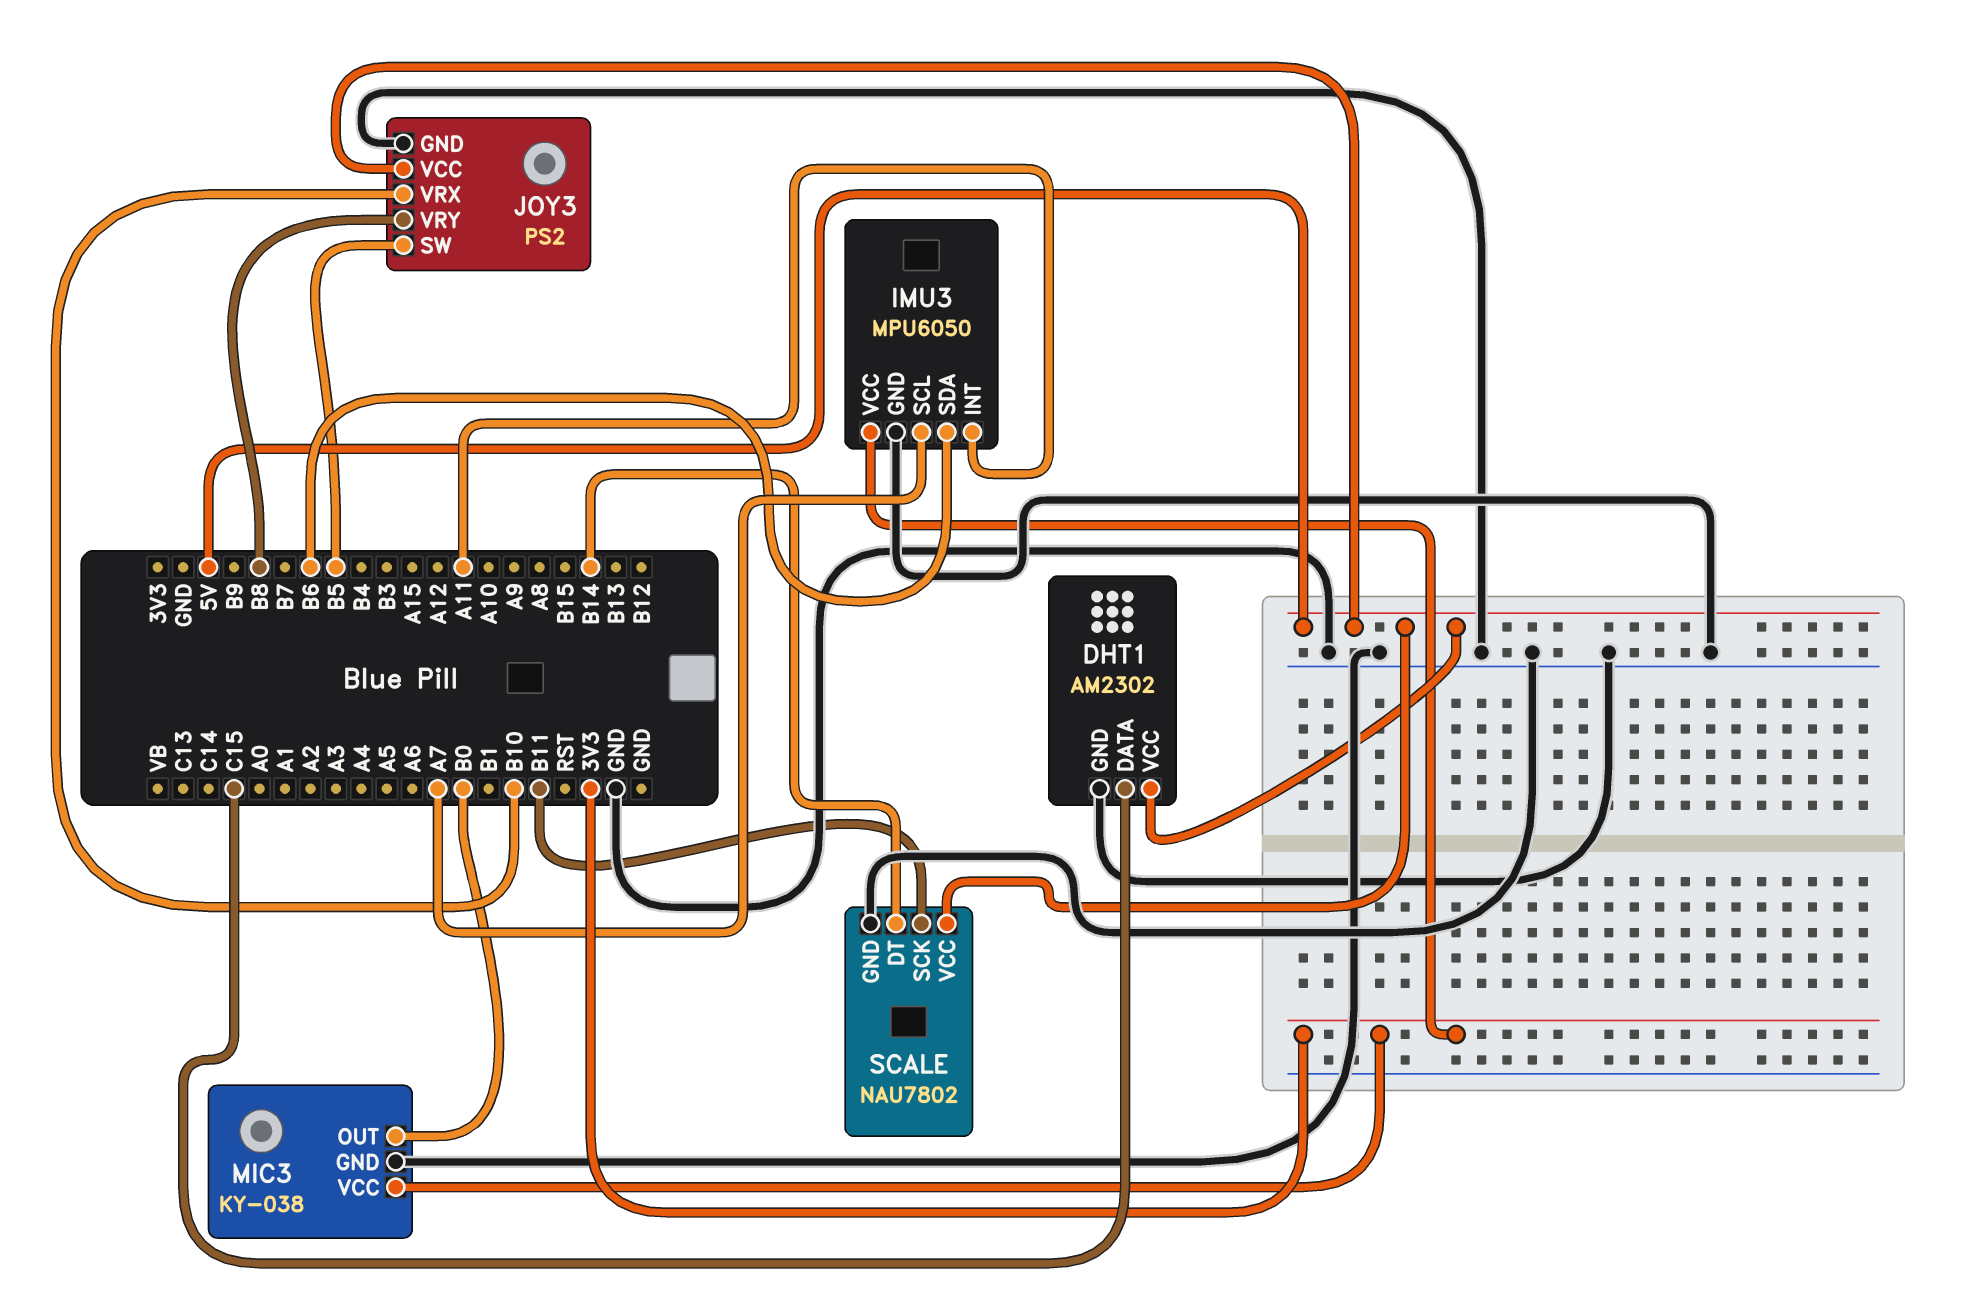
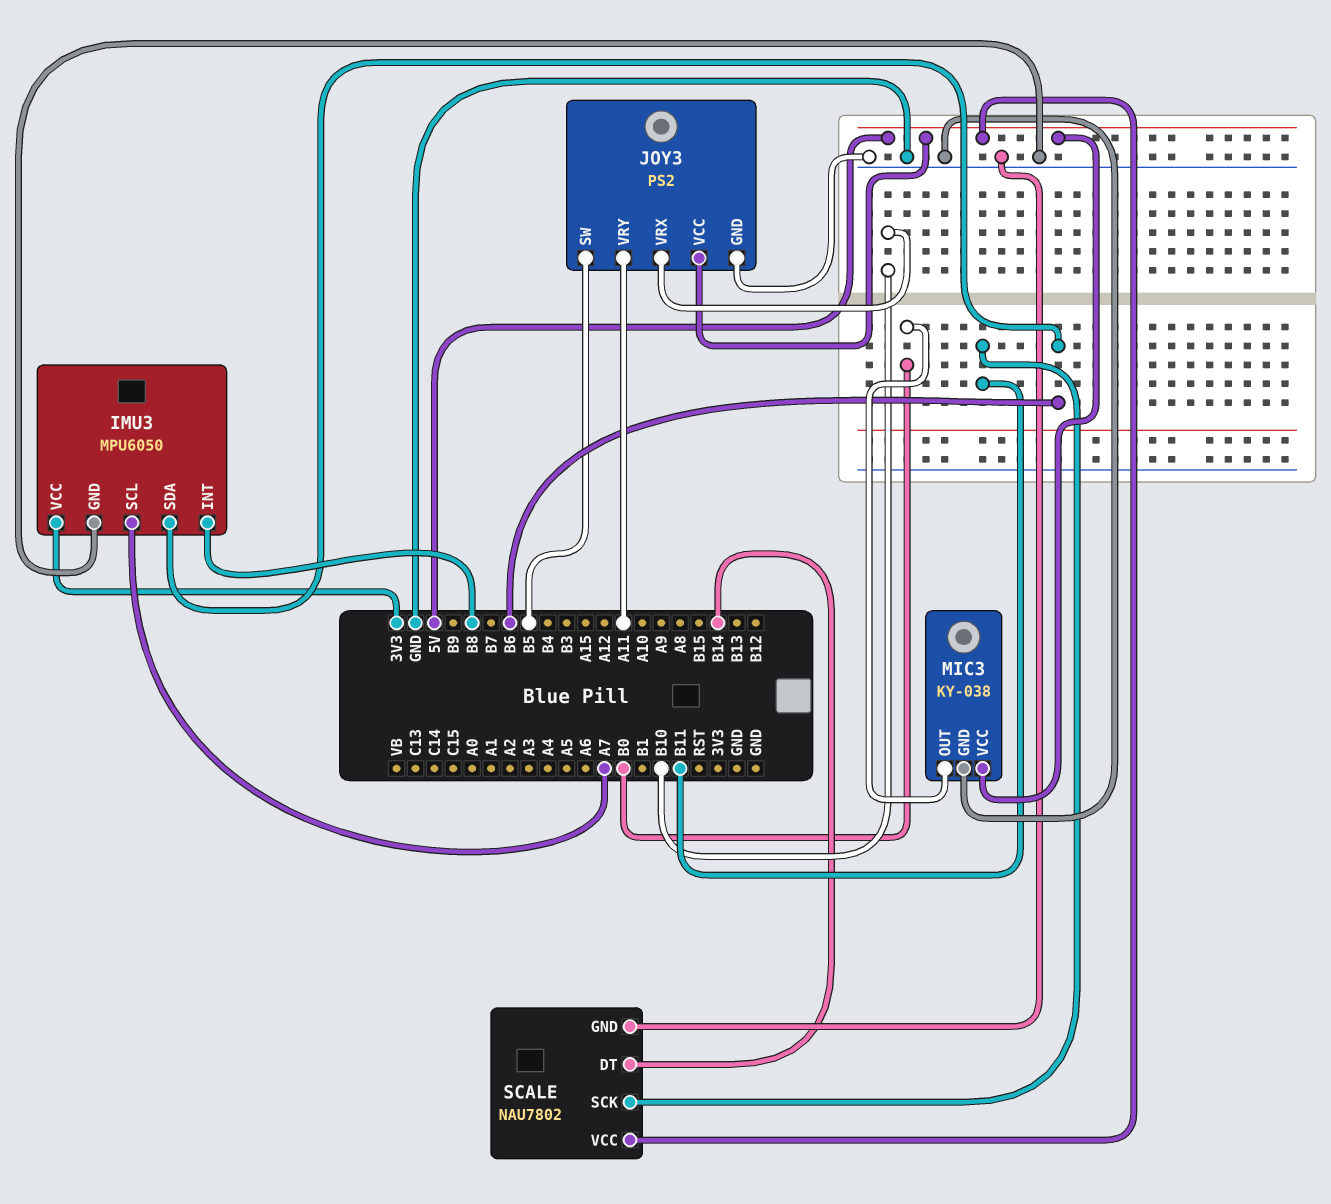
DHT1: AM2302 -> none
DHT1 pin DATA: C15 -> none
DHT1 pin GND: GND -> none
DHT1 pin VCC: 5V -> none
IMU3 pin INT: A11 -> B8
JOY3 pin VRY: B8 -> A11
MIC3 pin VCC: 3V3 -> 5V

